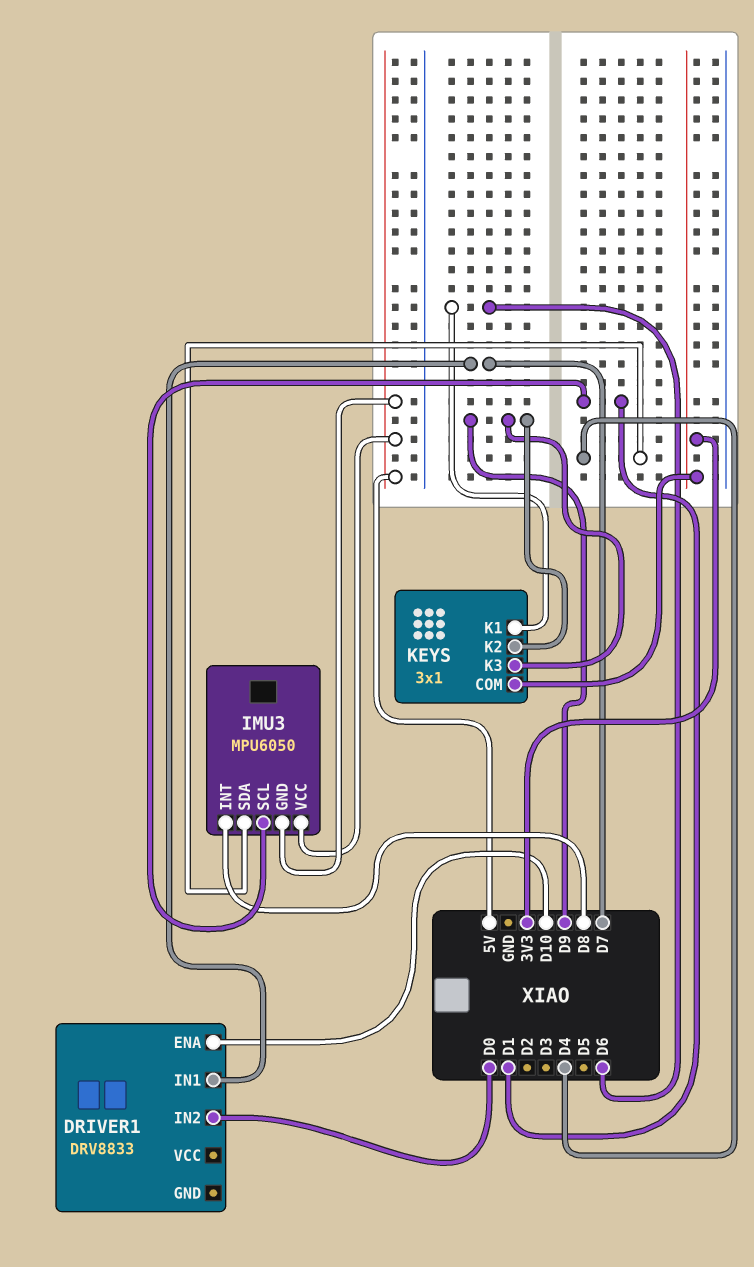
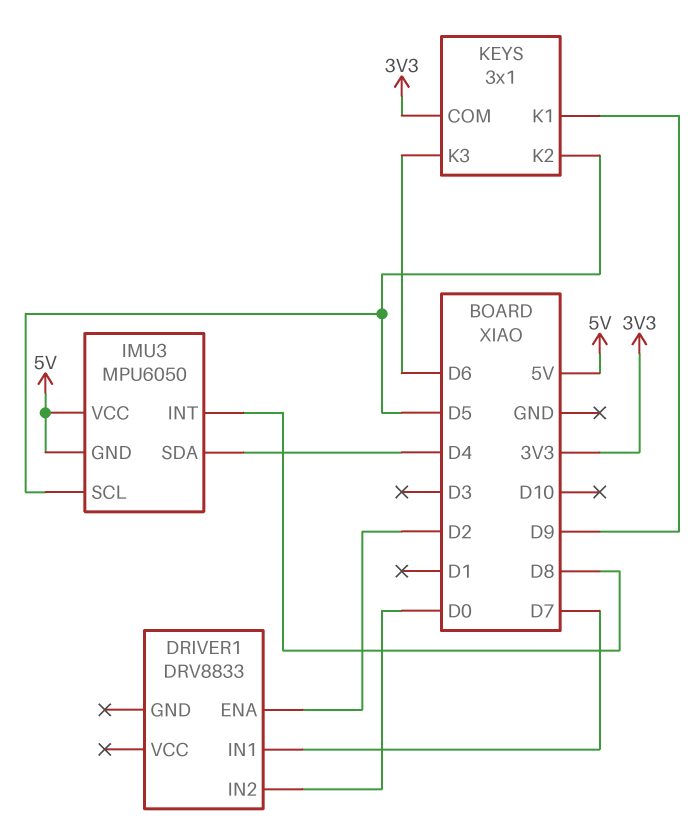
DRIVER1 pin ENA: D10 -> D2
IMU3 pin SCL: D1 -> D5
KEYS pin K1: D6 -> D9
KEYS pin K2: D9 -> D5
KEYS pin K3: D9 -> D6

